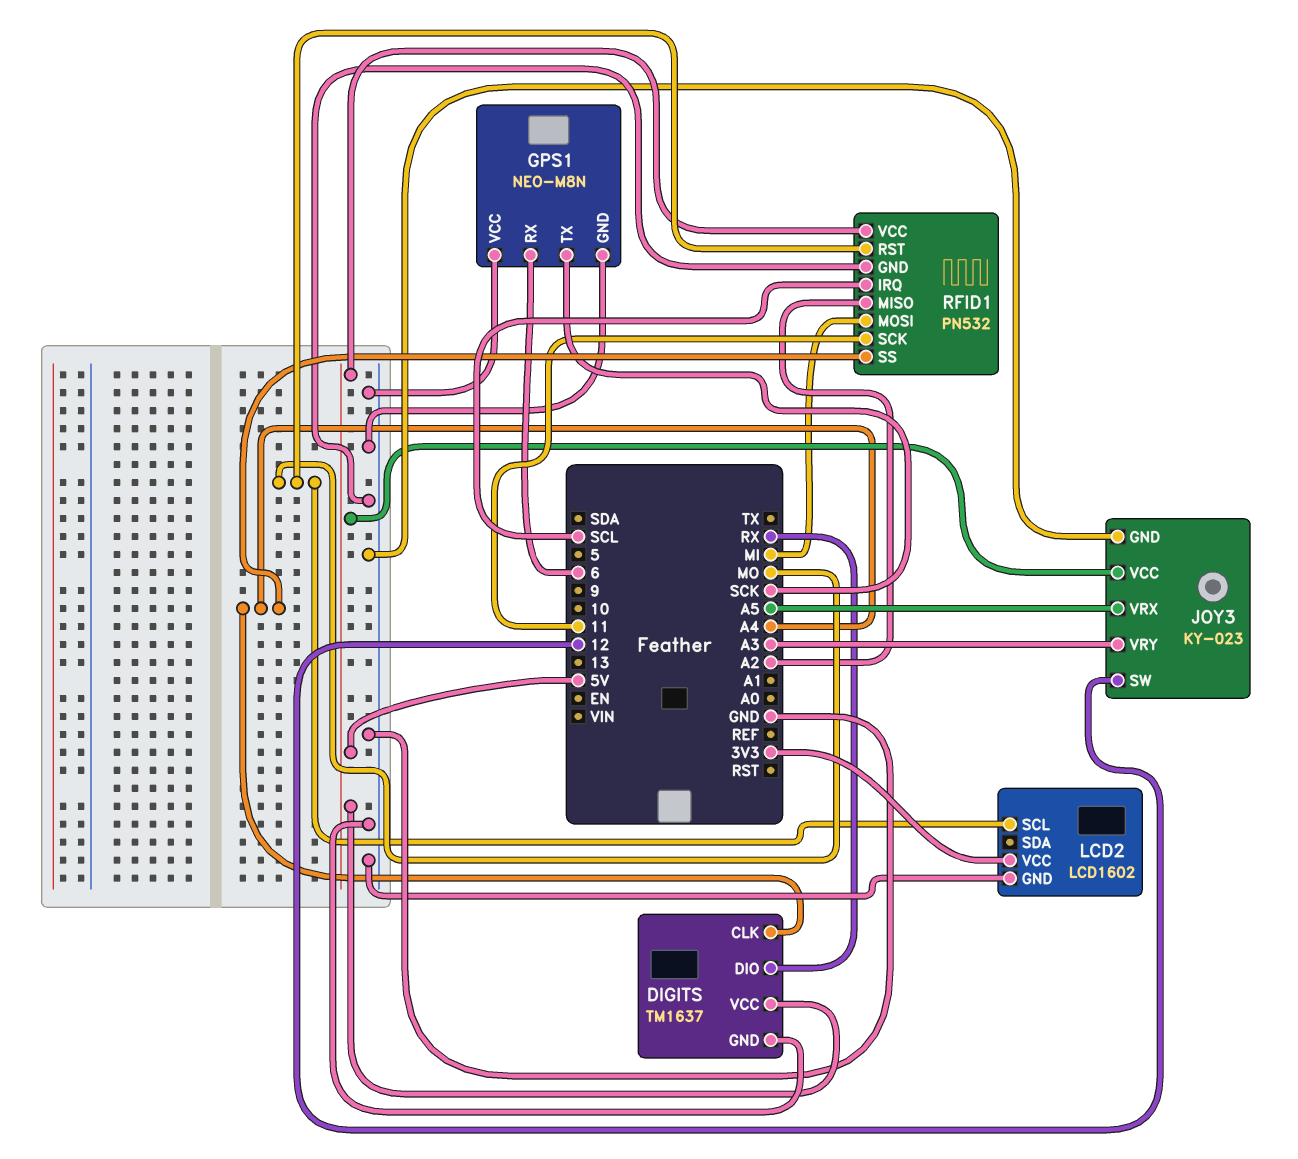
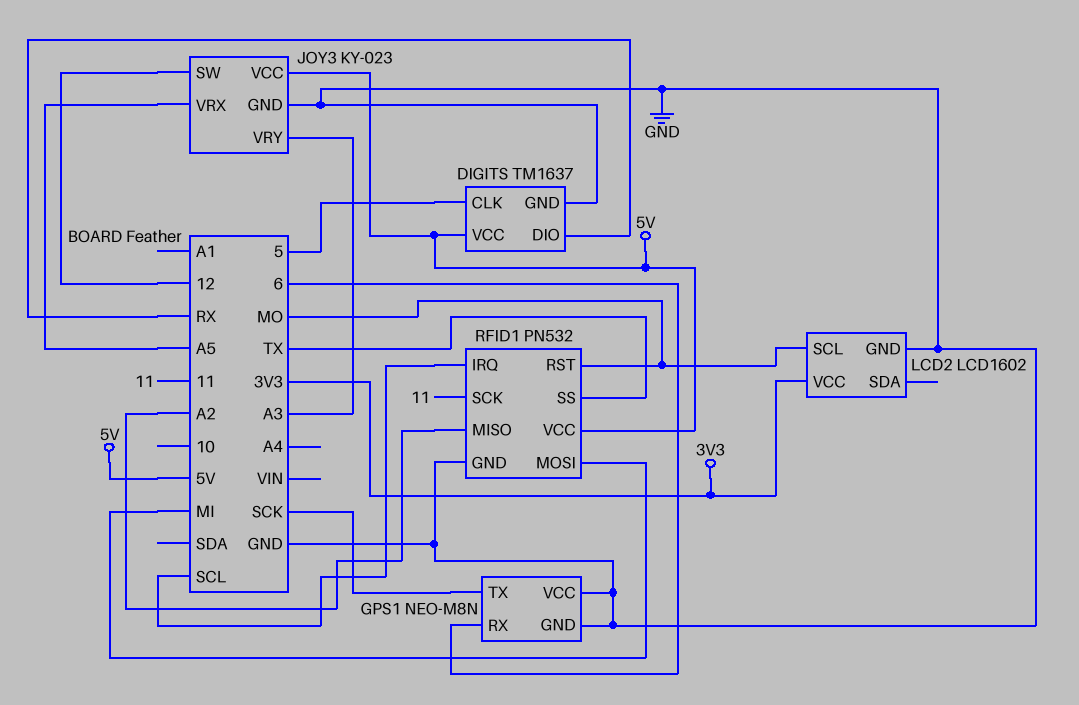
DIGITS pin CLK: A4 -> 5
RFID1 pin SS: A4 -> TX

